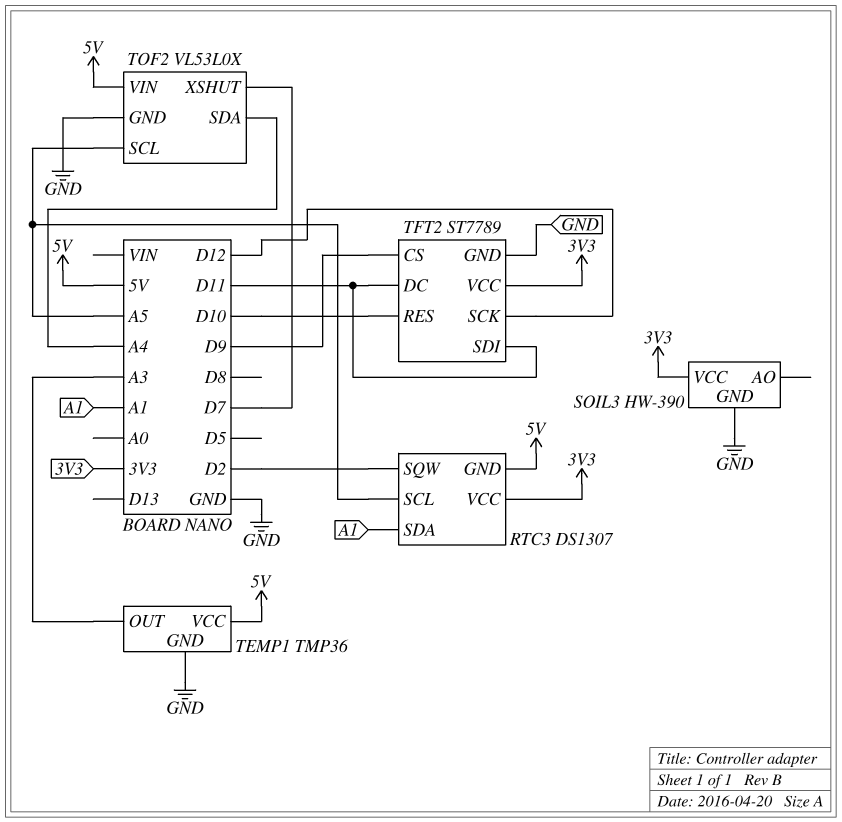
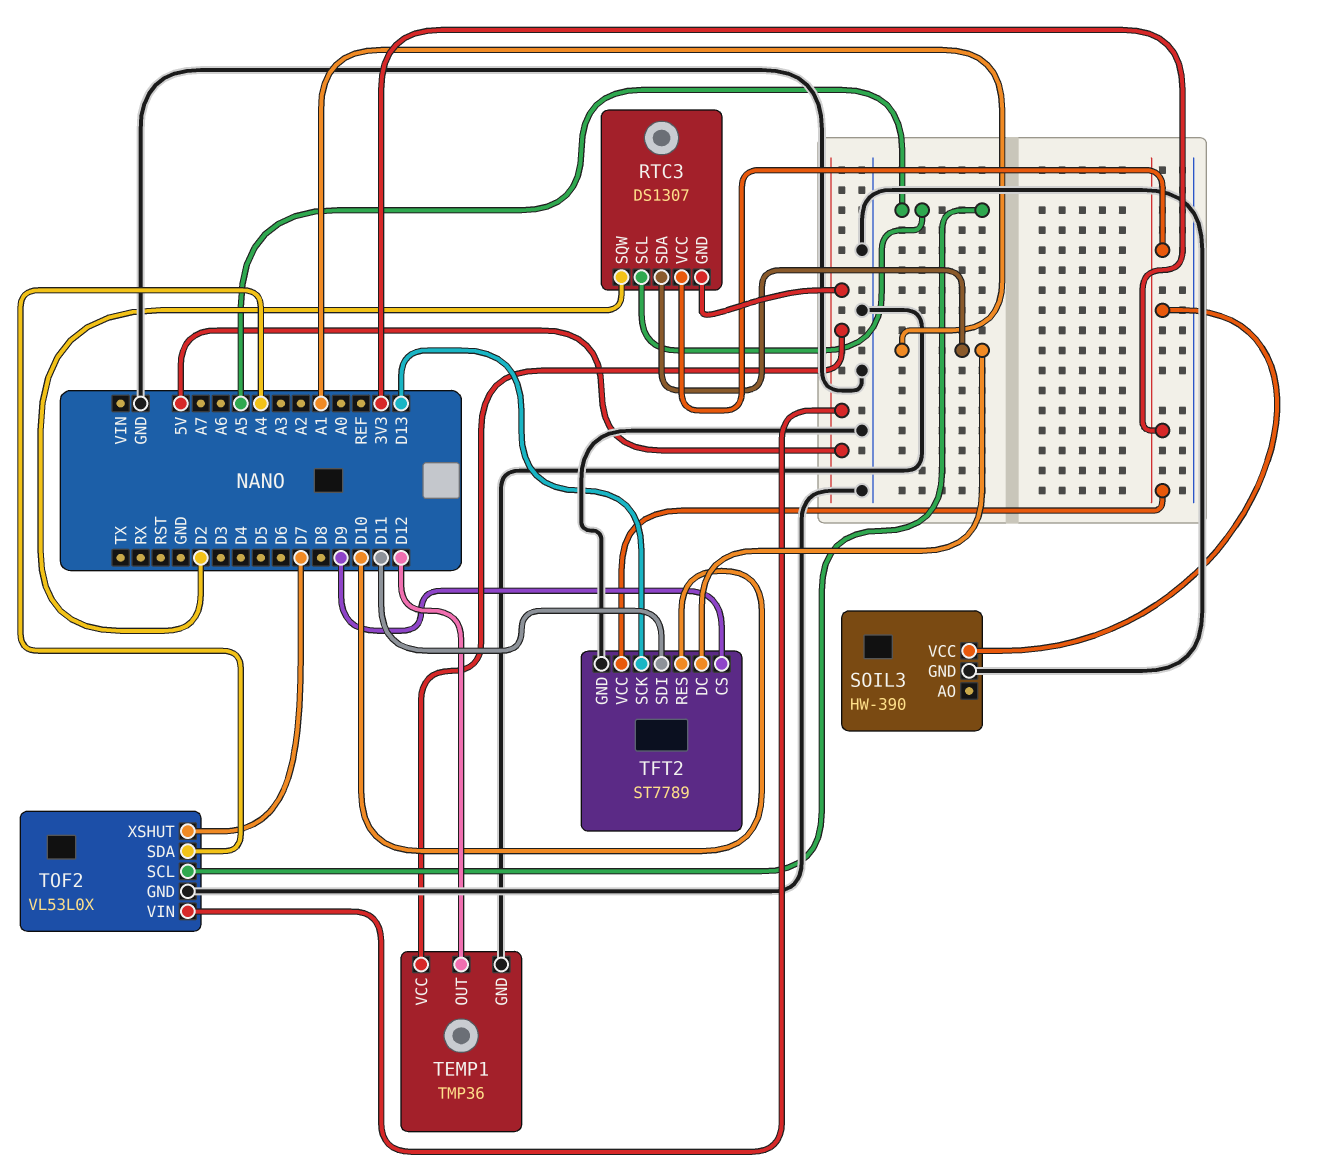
TEMP1 pin OUT: A3 -> D12
TFT2 pin DC: D11 -> A1
TFT2 pin SCK: D12 -> D13

